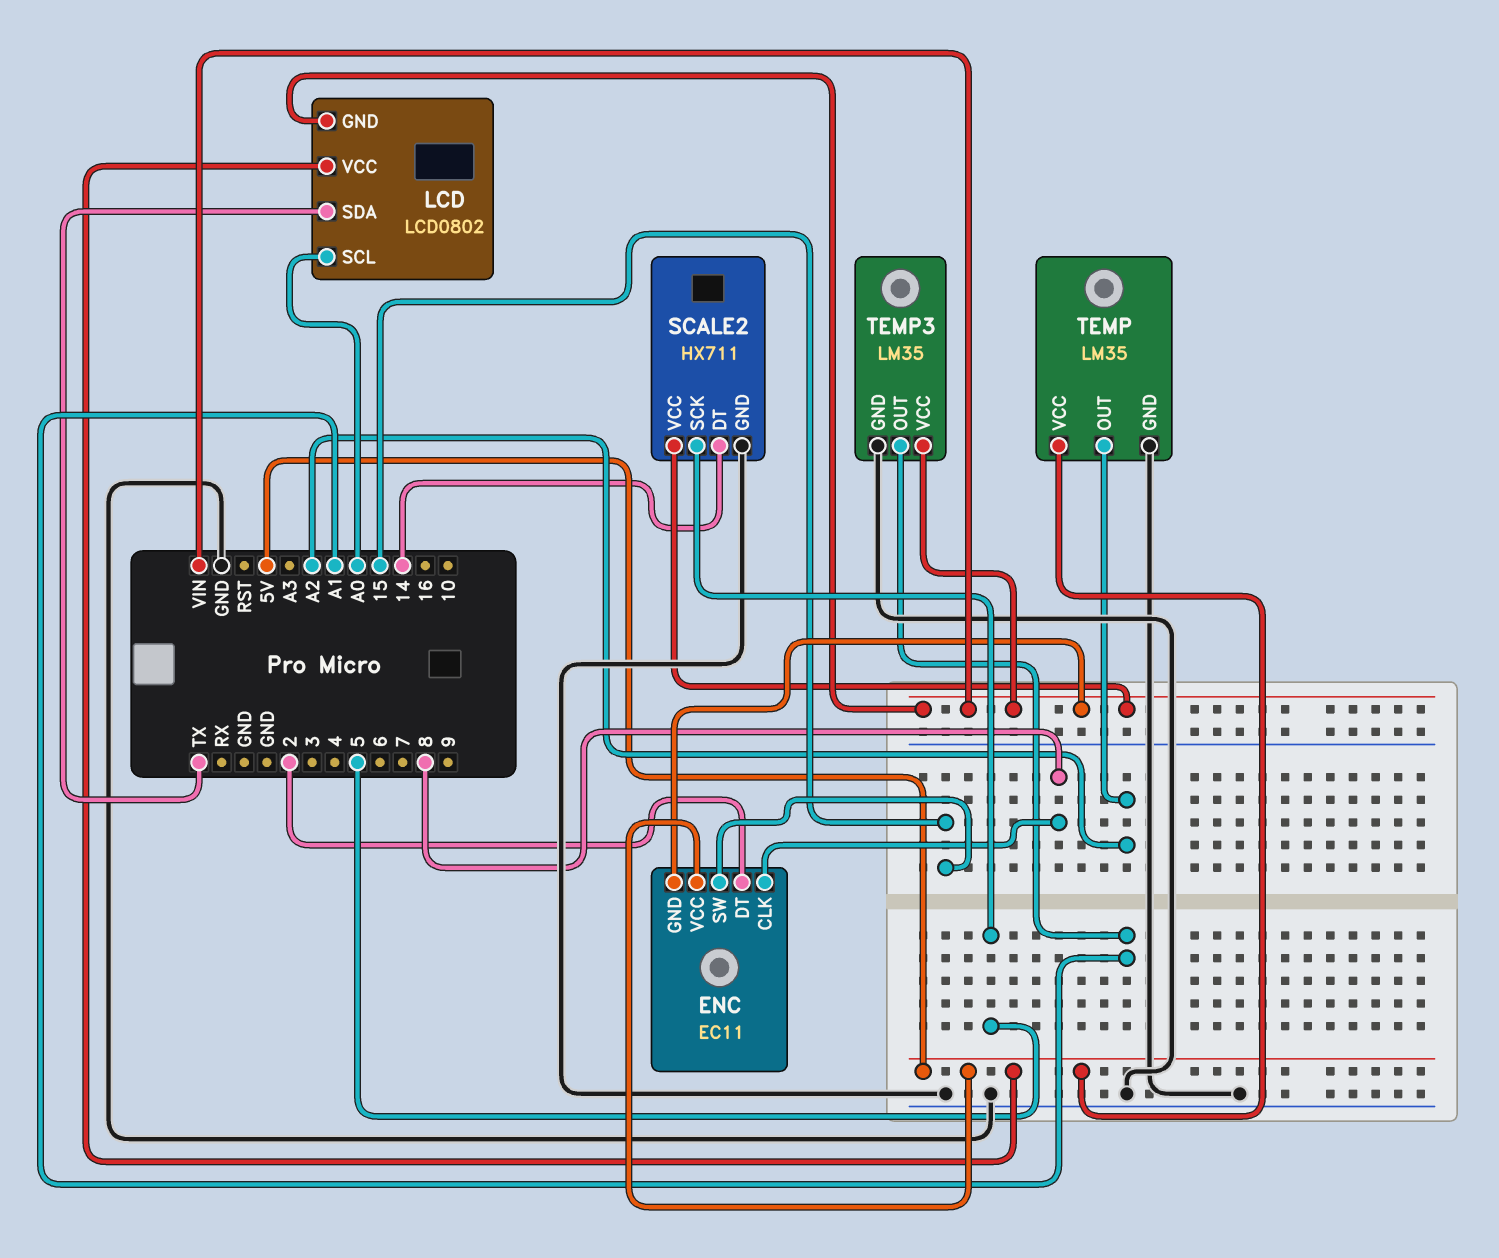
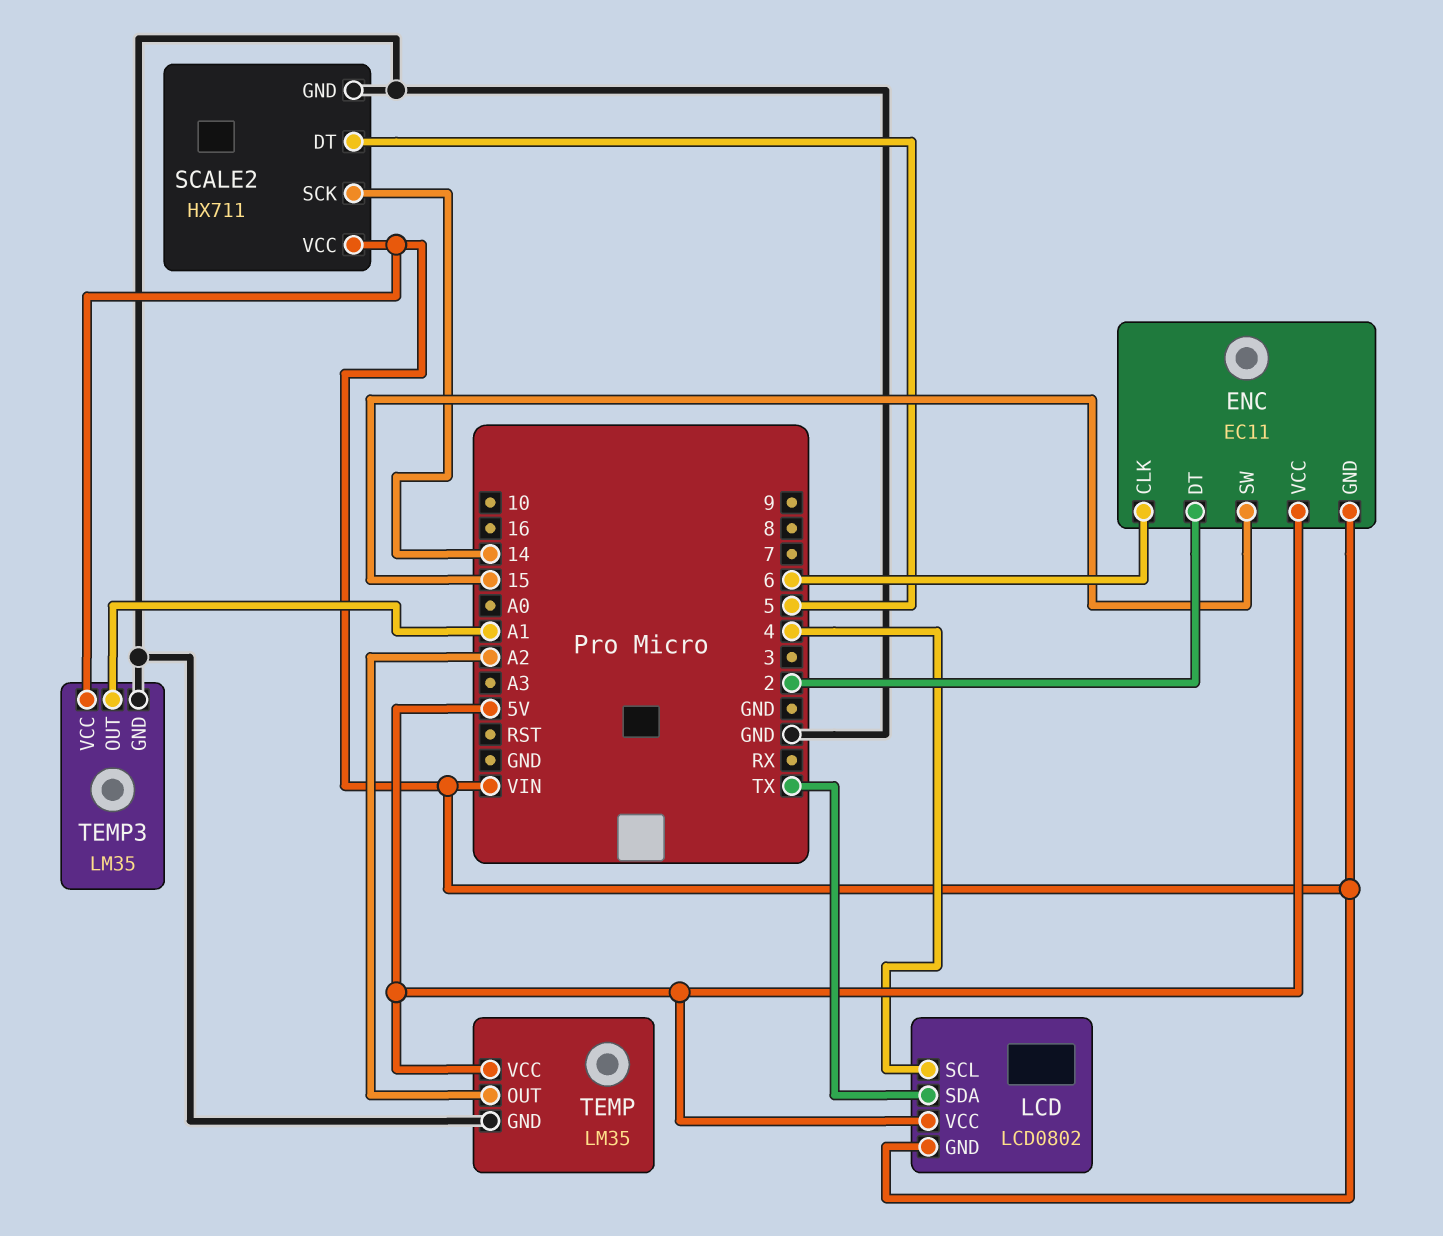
ENC pin CLK: 8 -> 6
LCD pin SCL: A0 -> 4
SCALE2 pin DT: 14 -> 5
SCALE2 pin SCK: 5 -> 14

